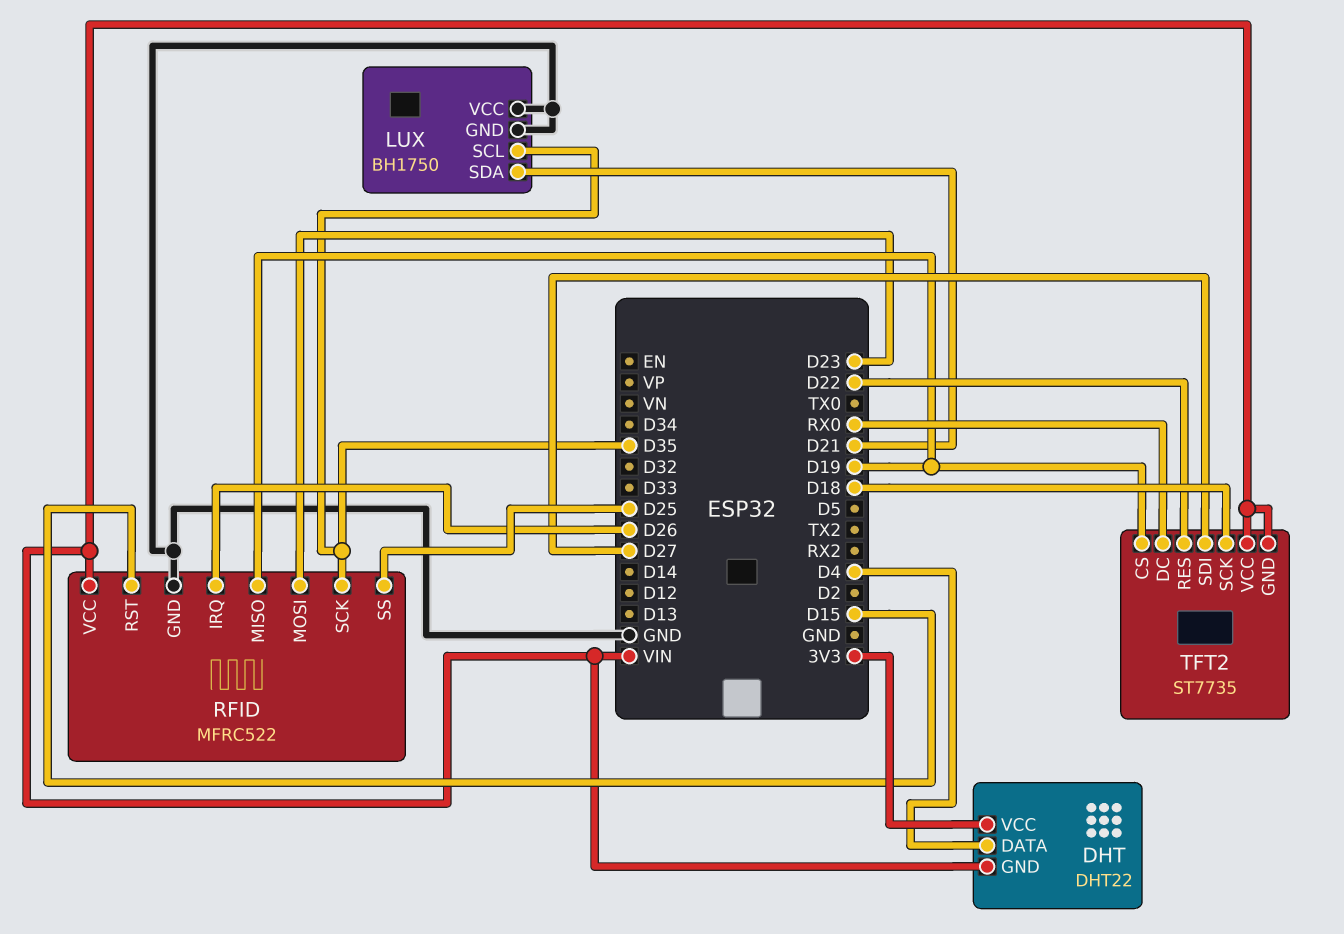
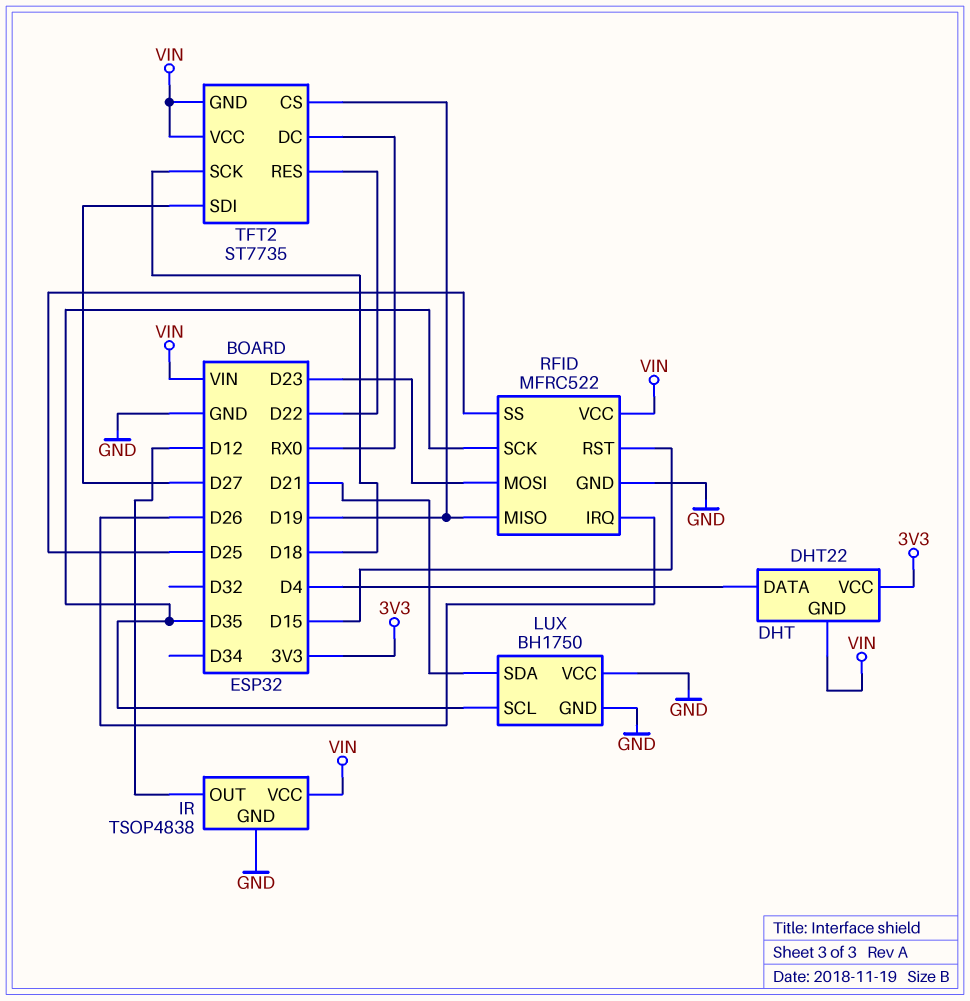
IR: none -> TSOP4838
IR pin GND: none -> GND
IR pin OUT: none -> D12
IR pin VCC: none -> VIN

